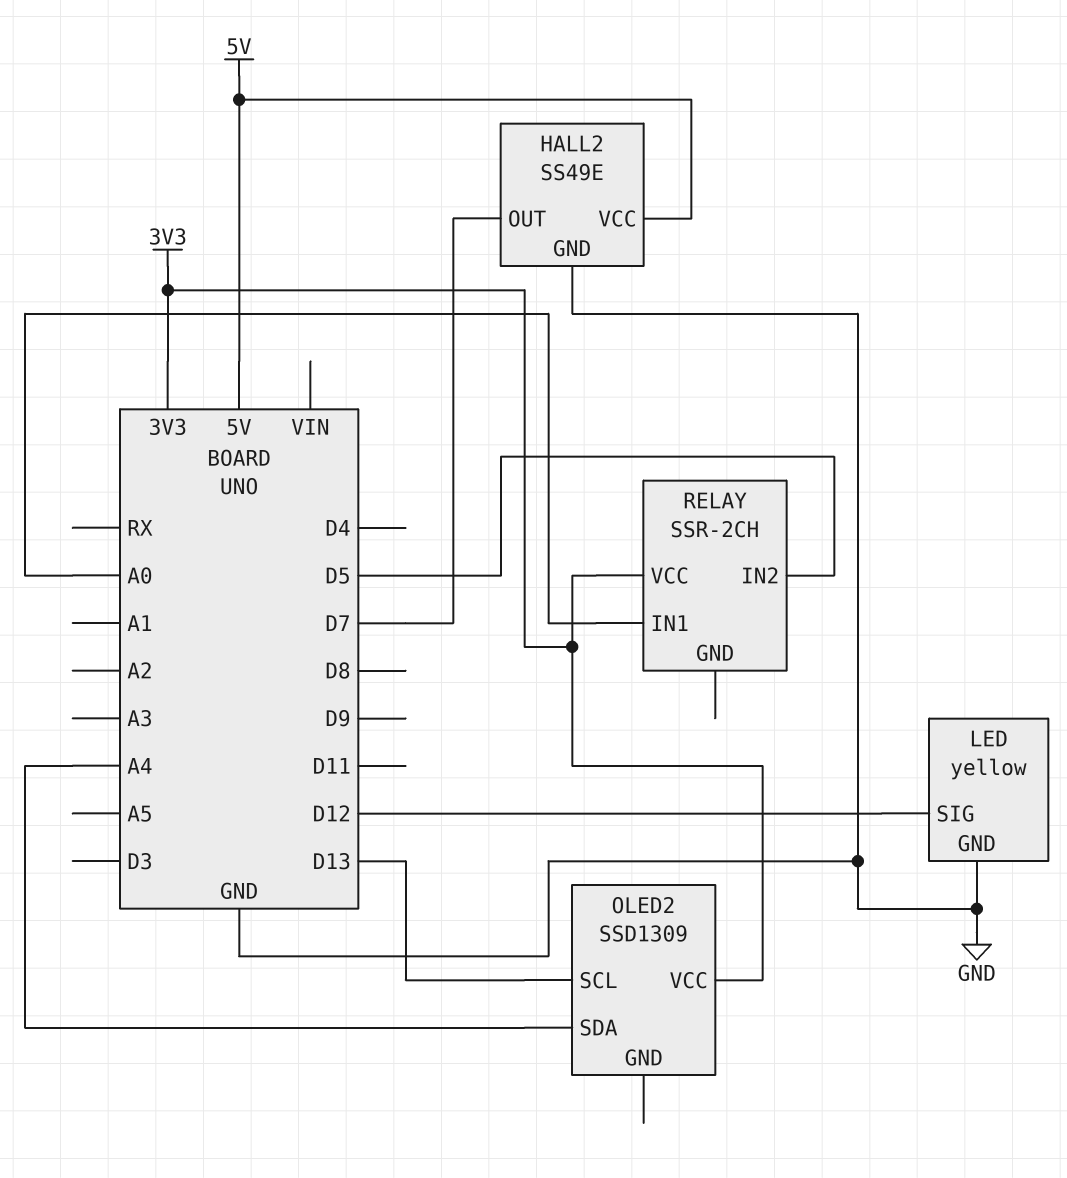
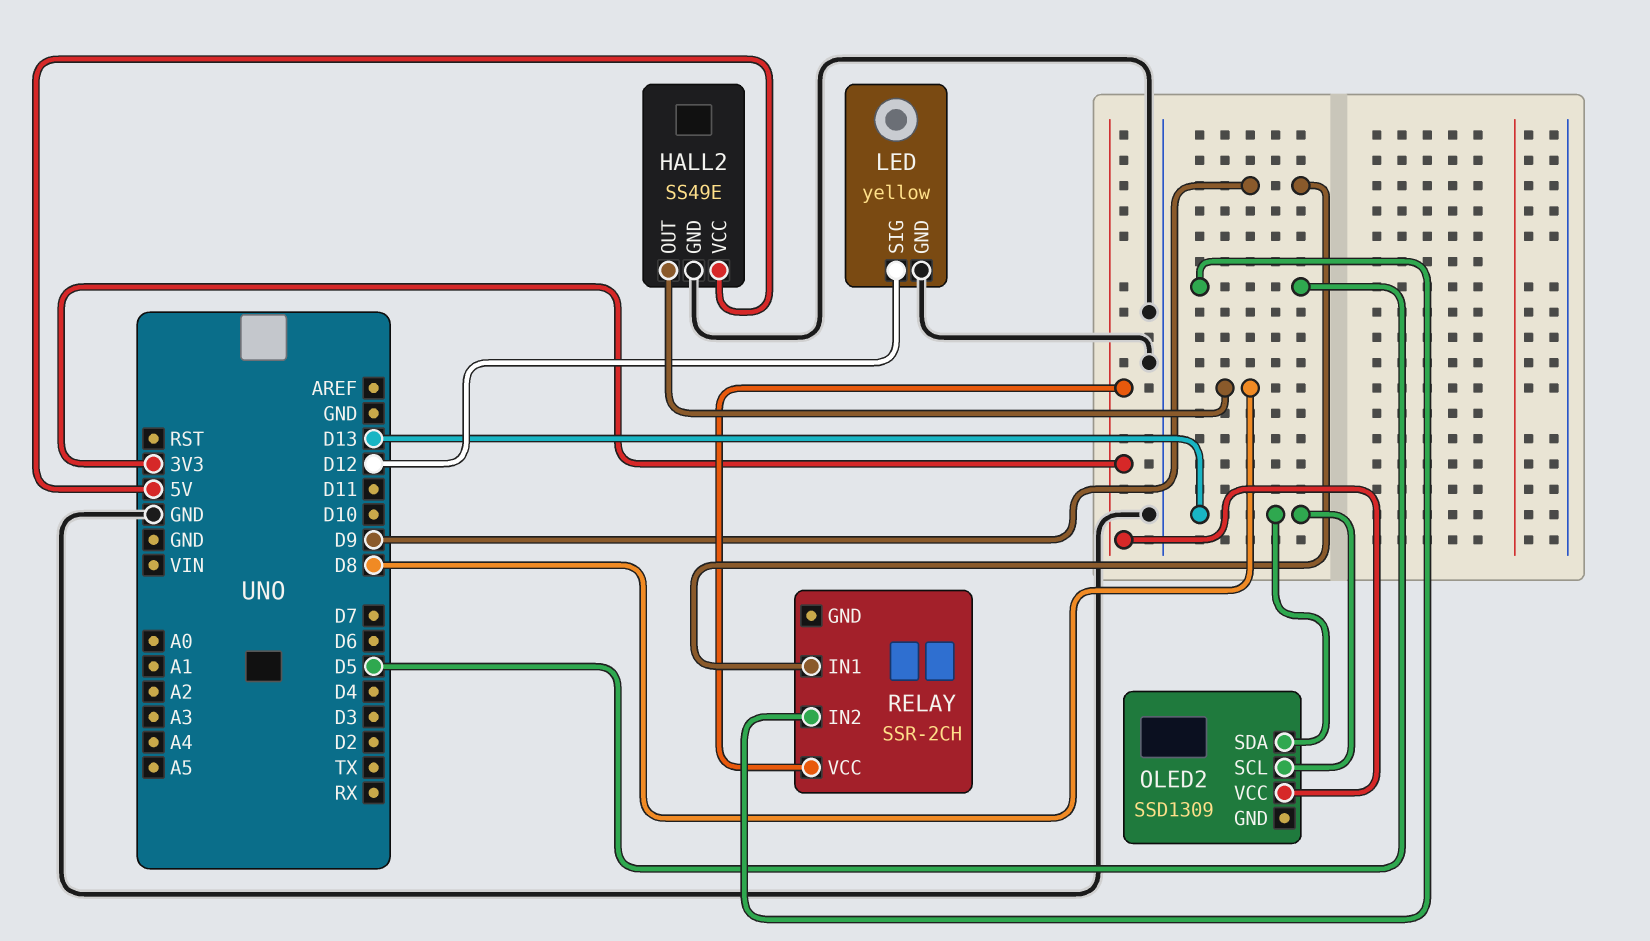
HALL2 pin OUT: D7 -> D8
OLED2 pin SDA: A4 -> D13
RELAY pin IN1: A0 -> D9

